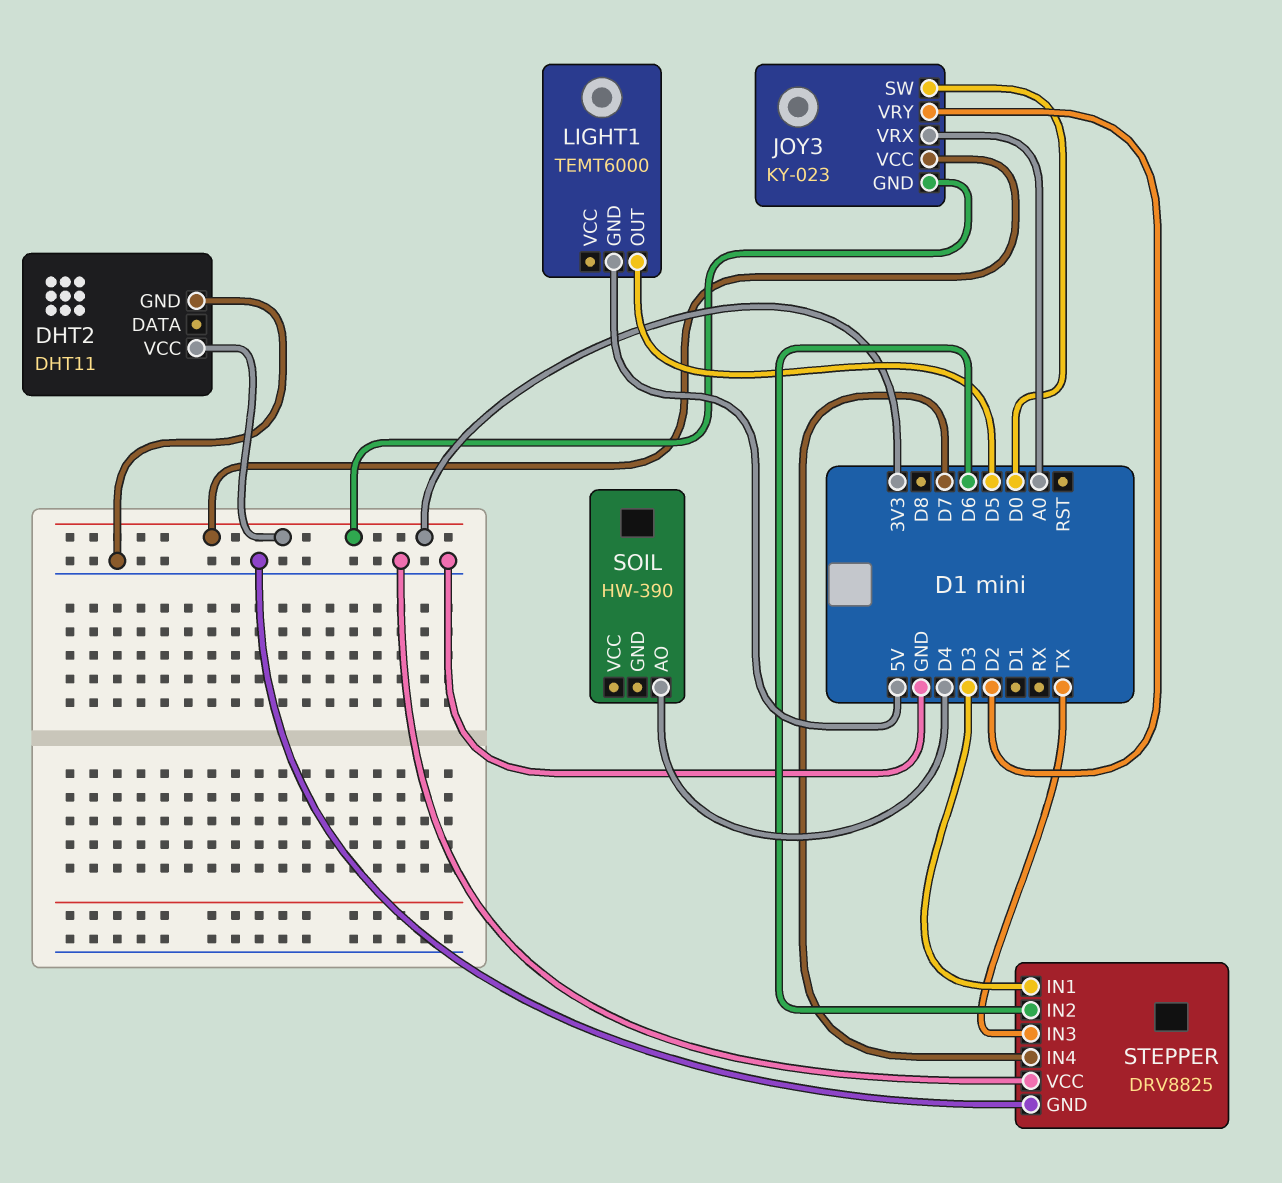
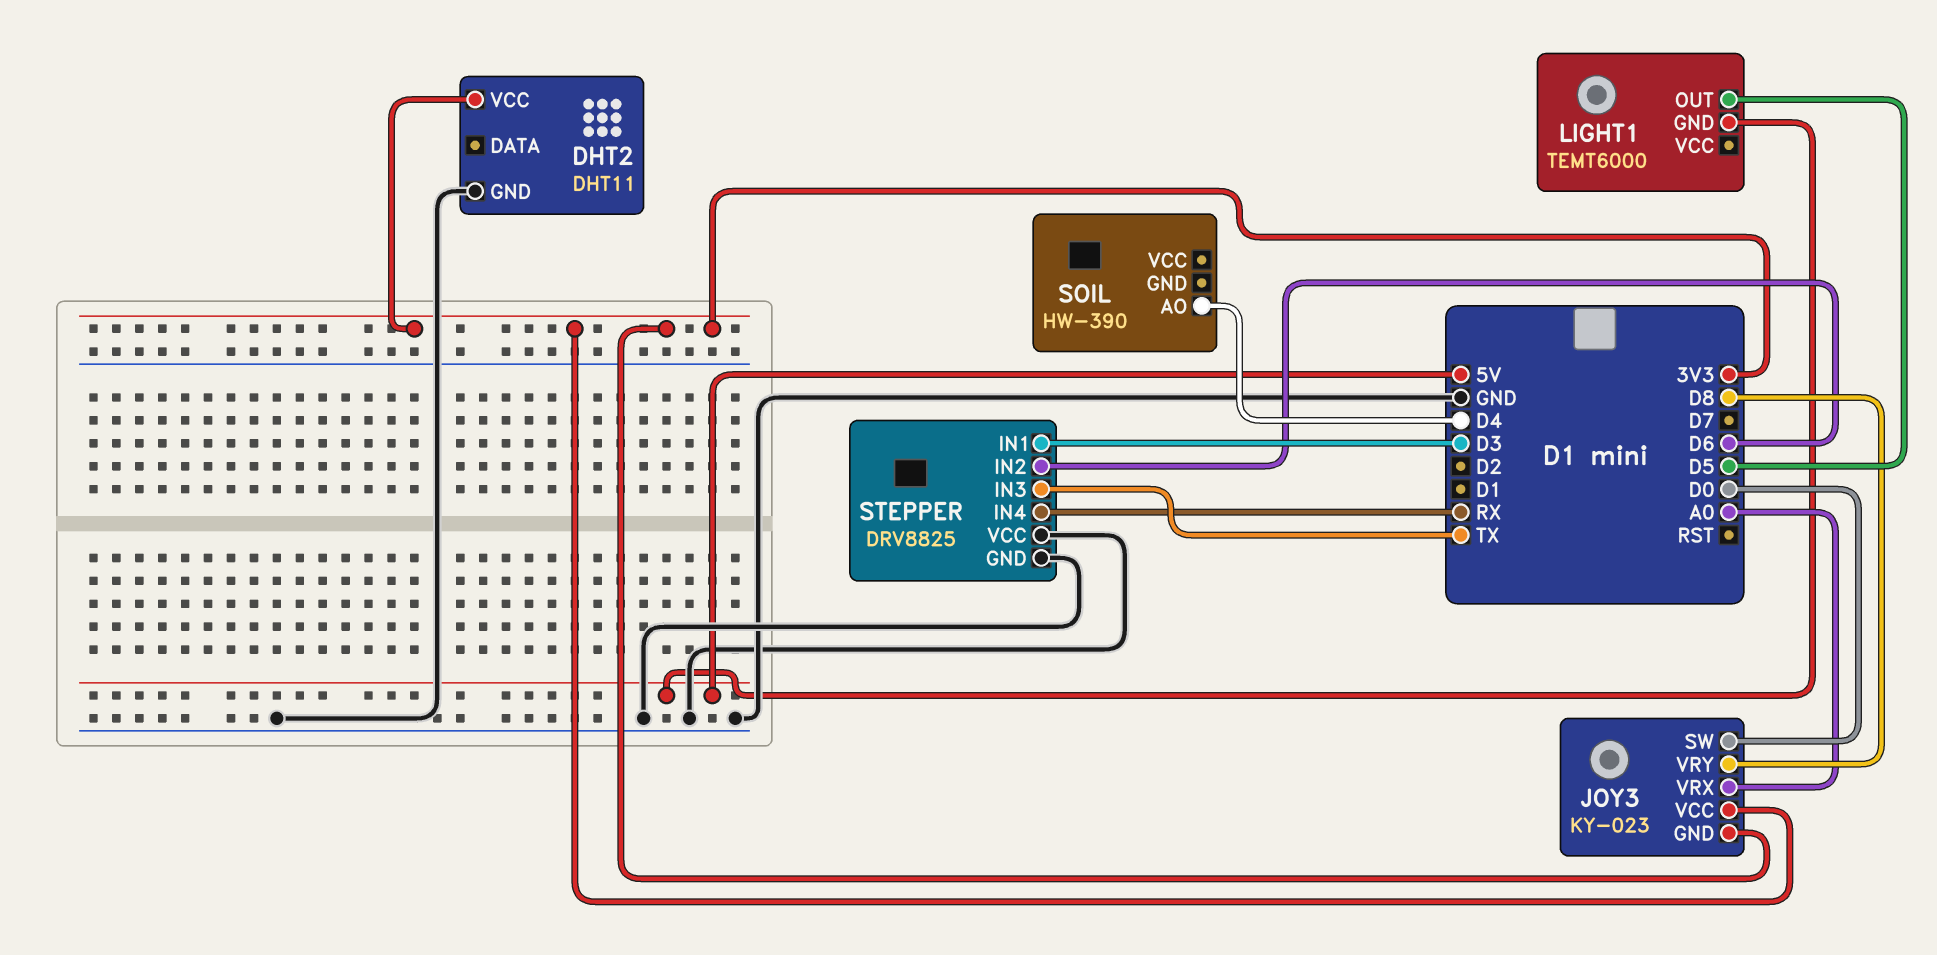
JOY3 pin VRY: D2 -> D8
STEPPER pin IN4: D7 -> RX

